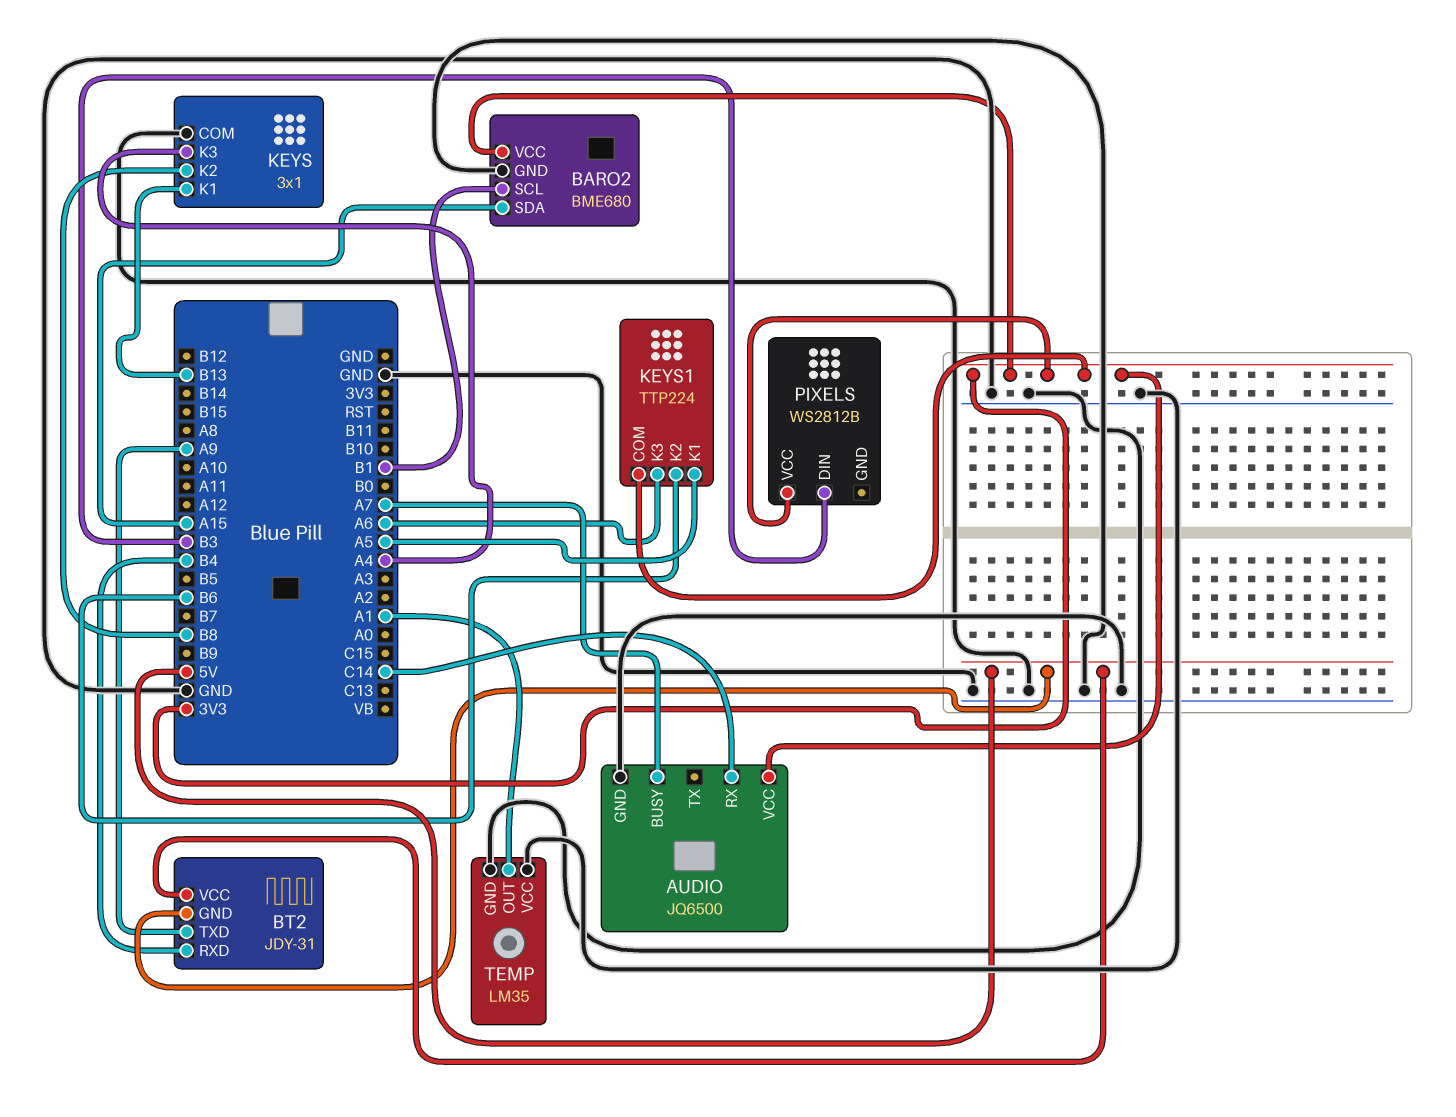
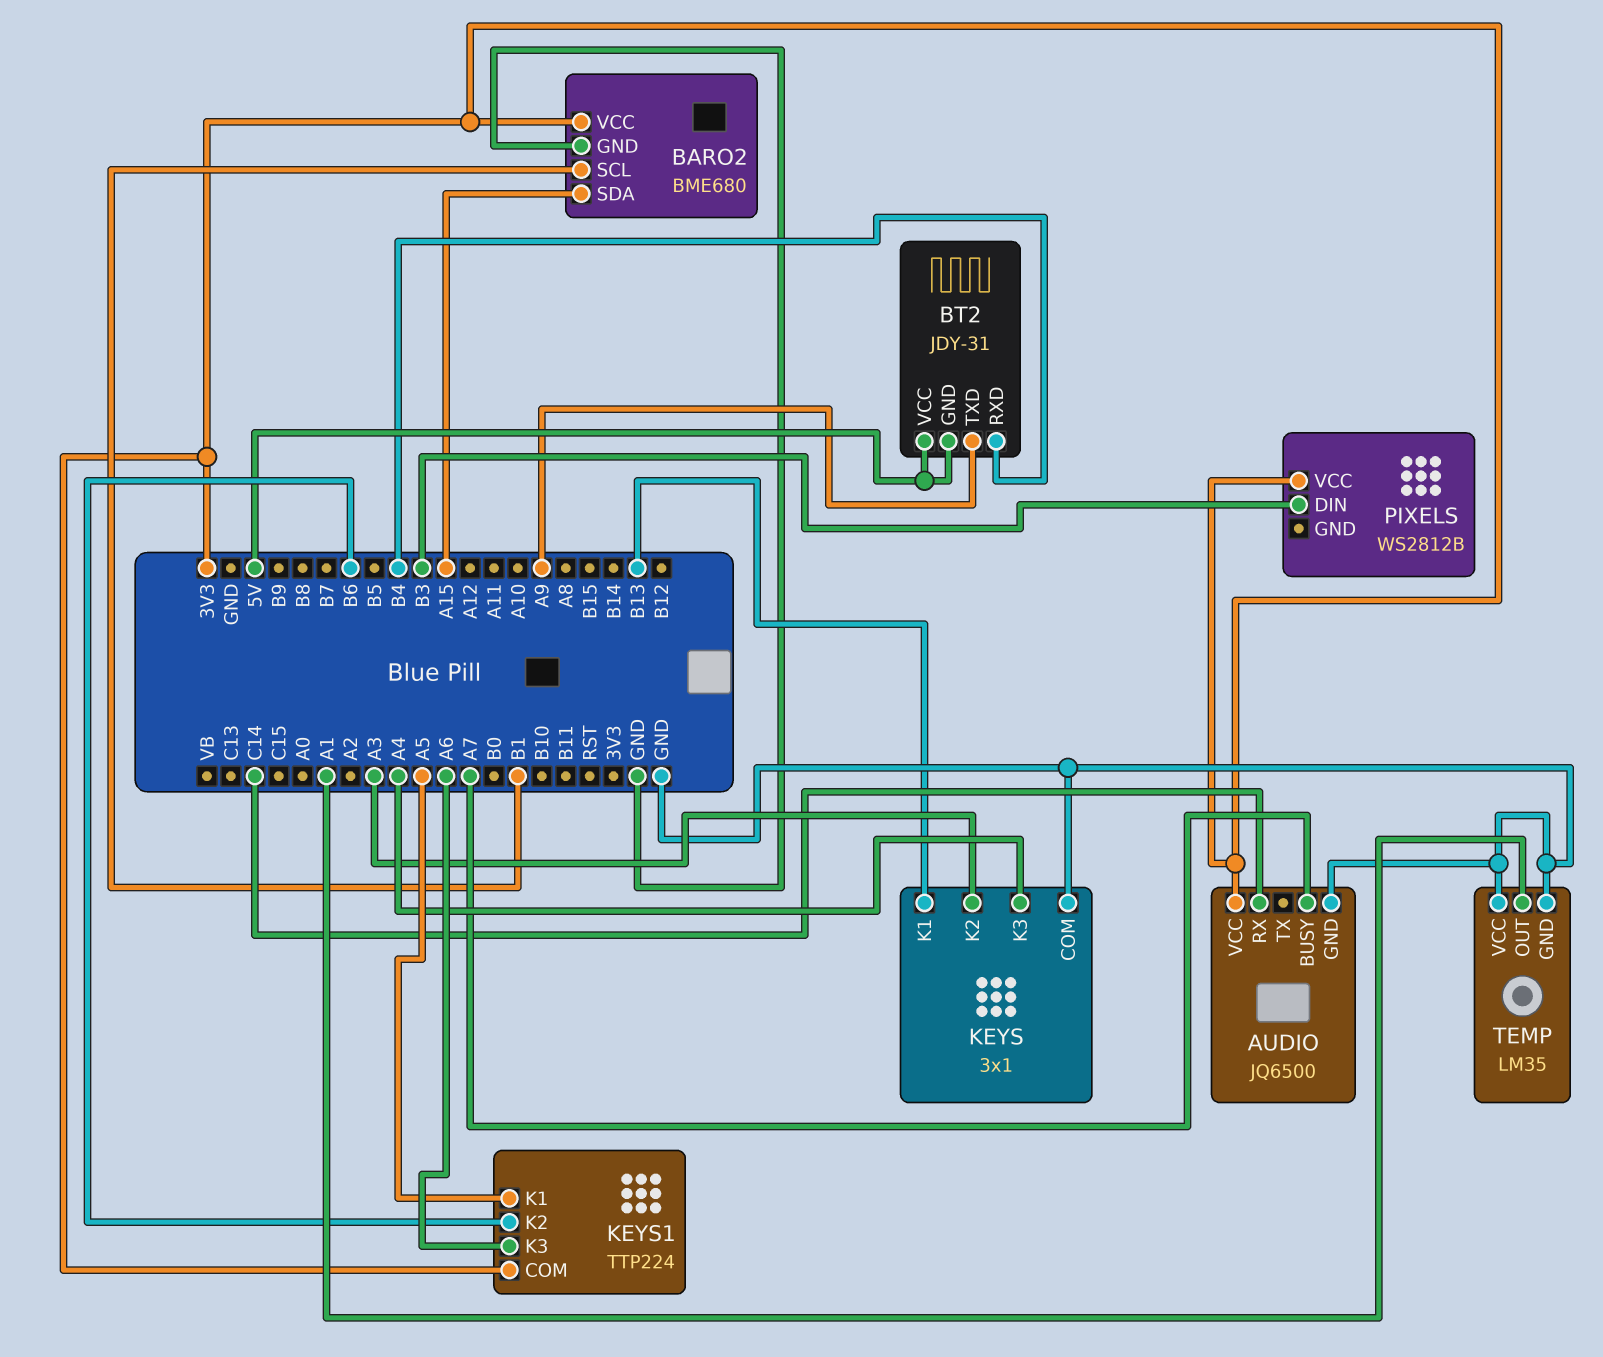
KEYS pin K2: B8 -> A3

